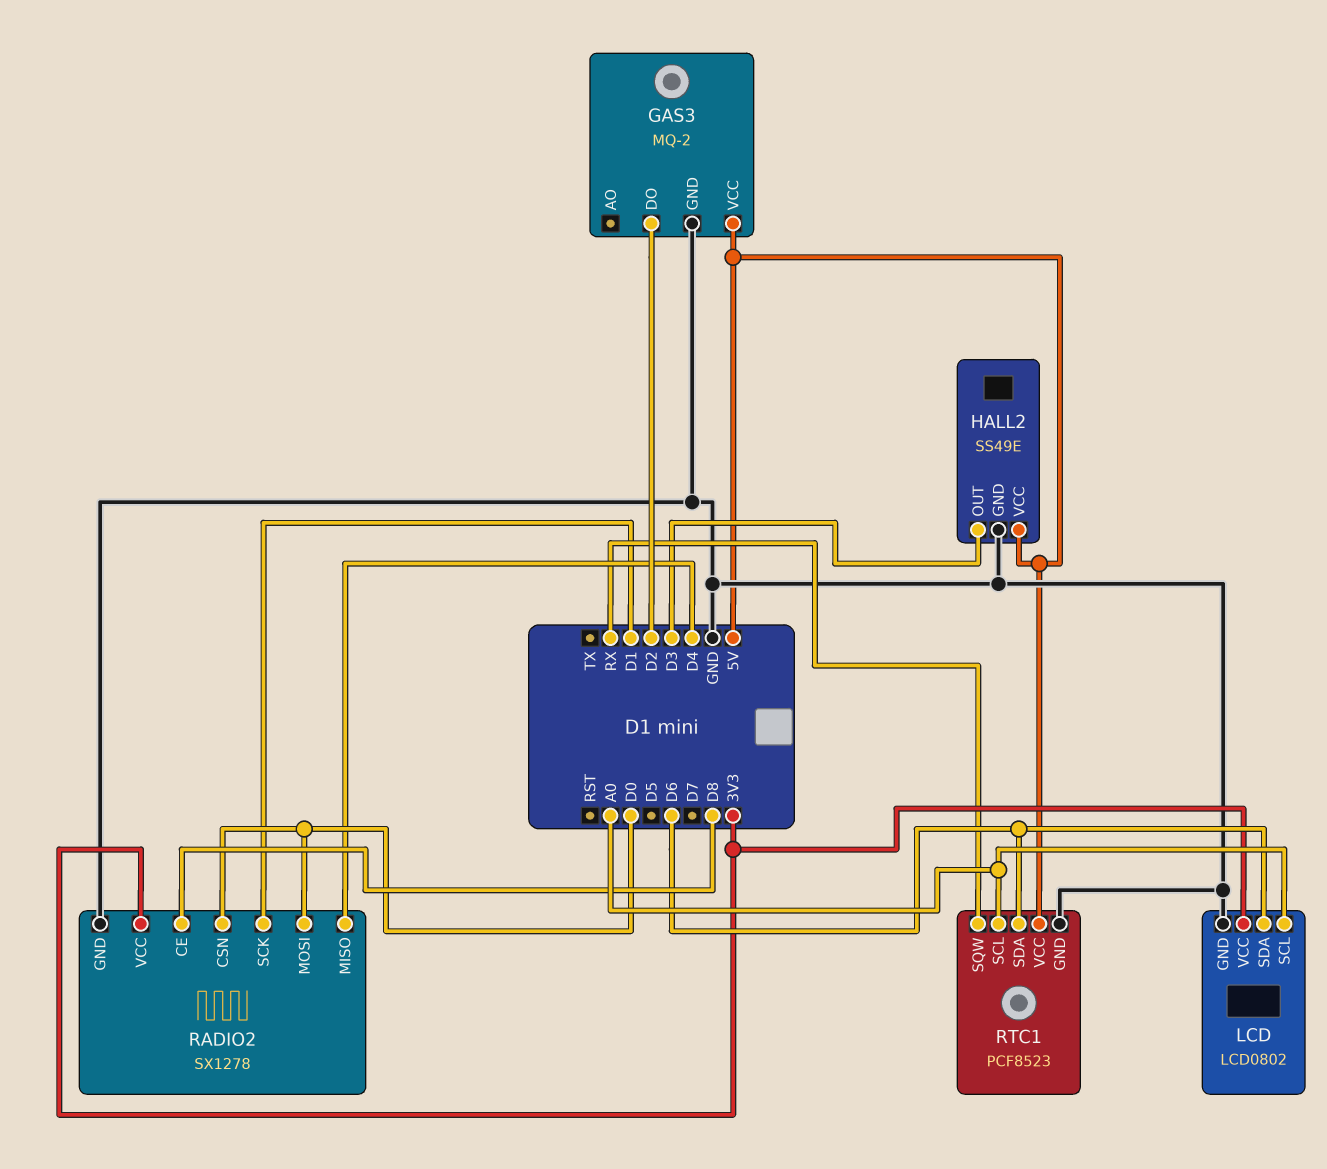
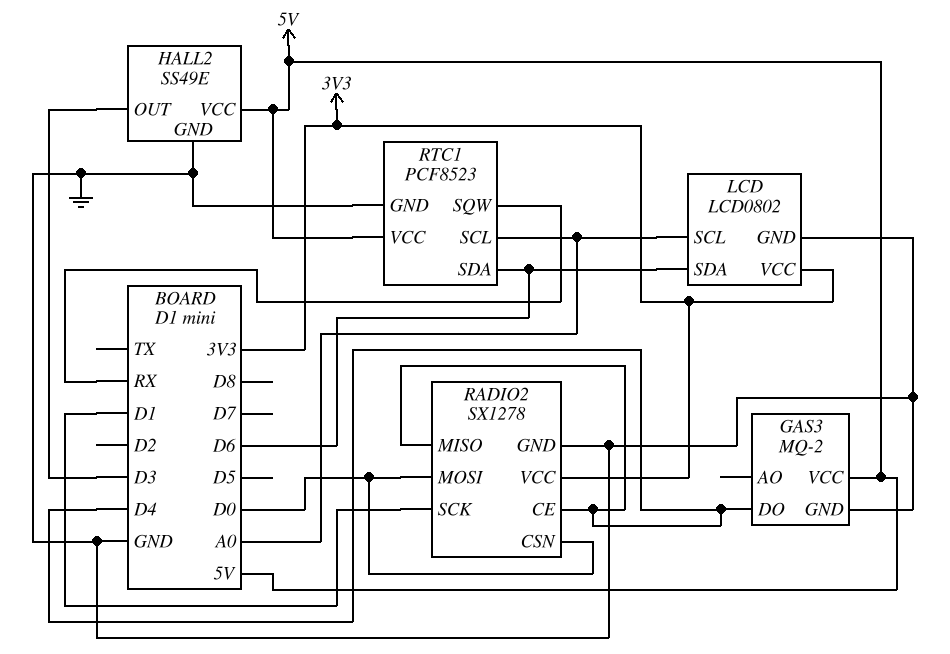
GAS3 pin DO: D2 -> D4
RADIO2 pin CE: D8 -> D4

